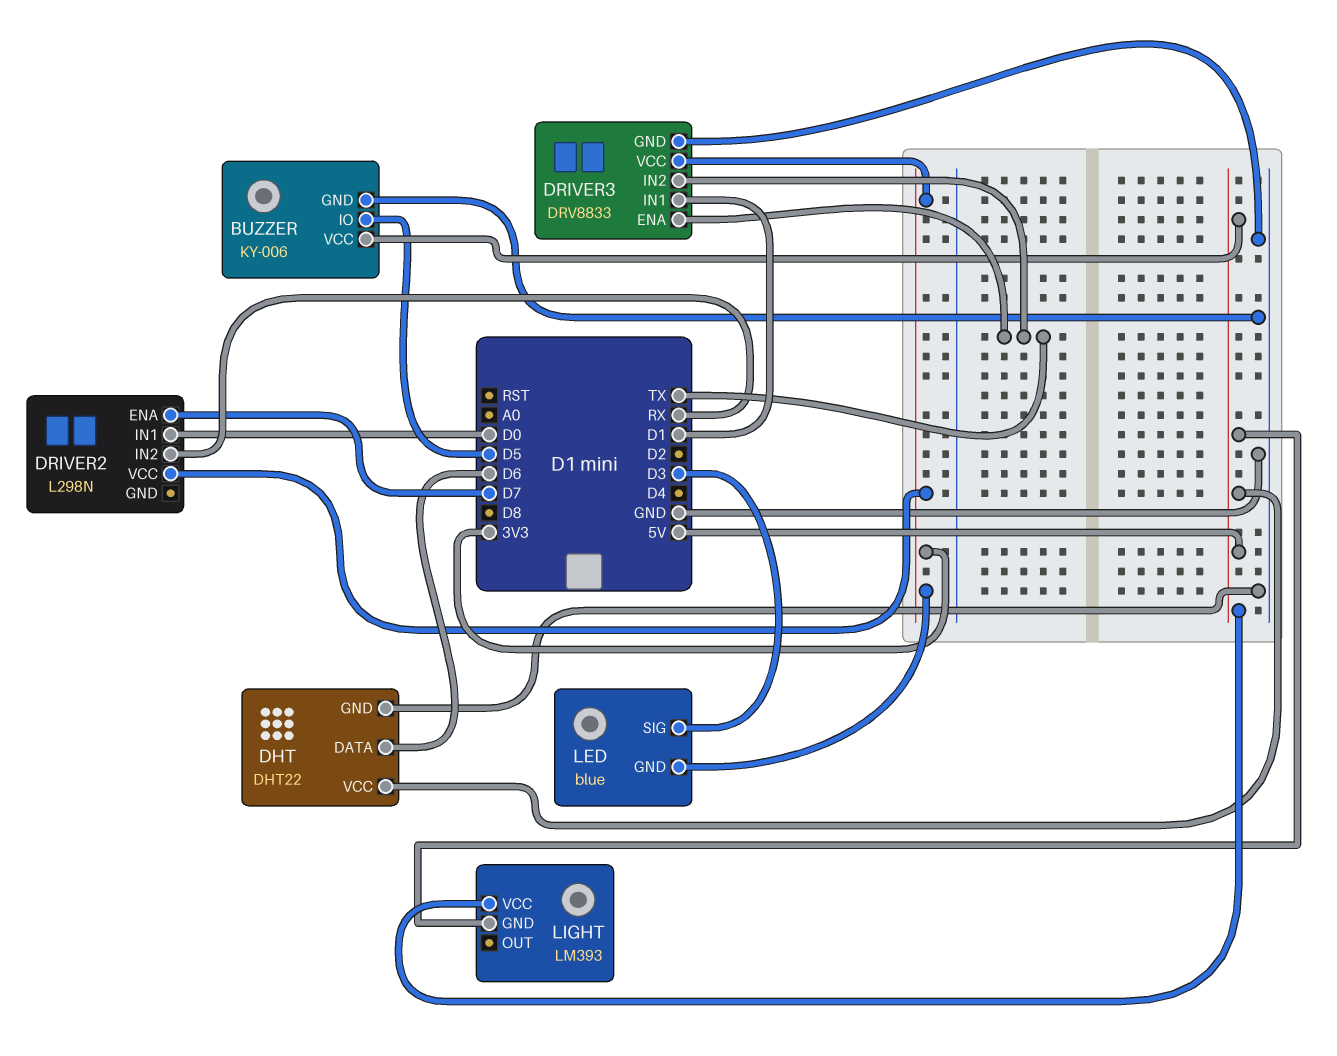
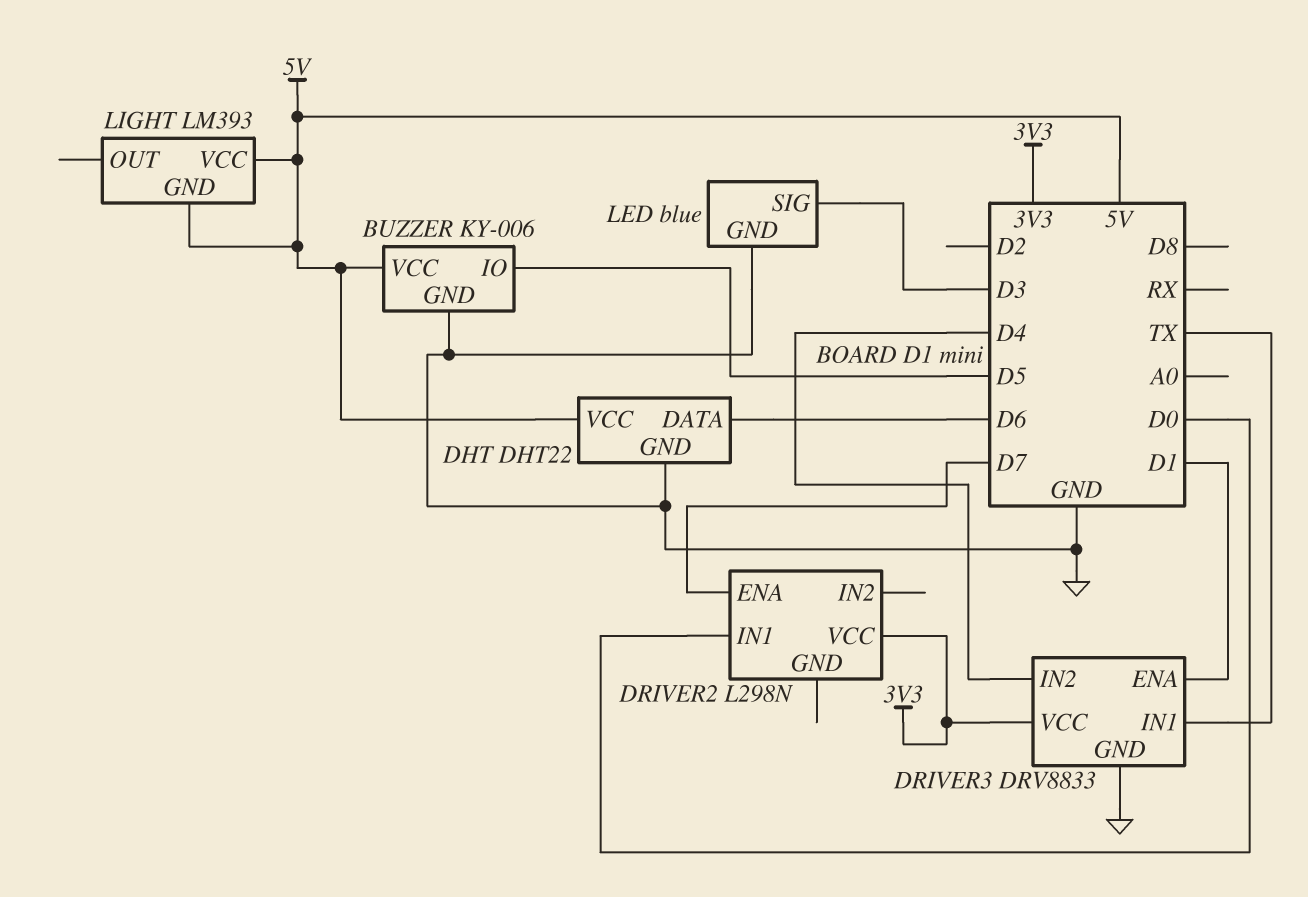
DRIVER2 pin IN2: RX -> none
DRIVER3 pin ENA: TX -> D1
DRIVER3 pin IN1: D1 -> TX
DRIVER3 pin IN2: TX -> D4
LED pin GND: 3V3 -> GND

